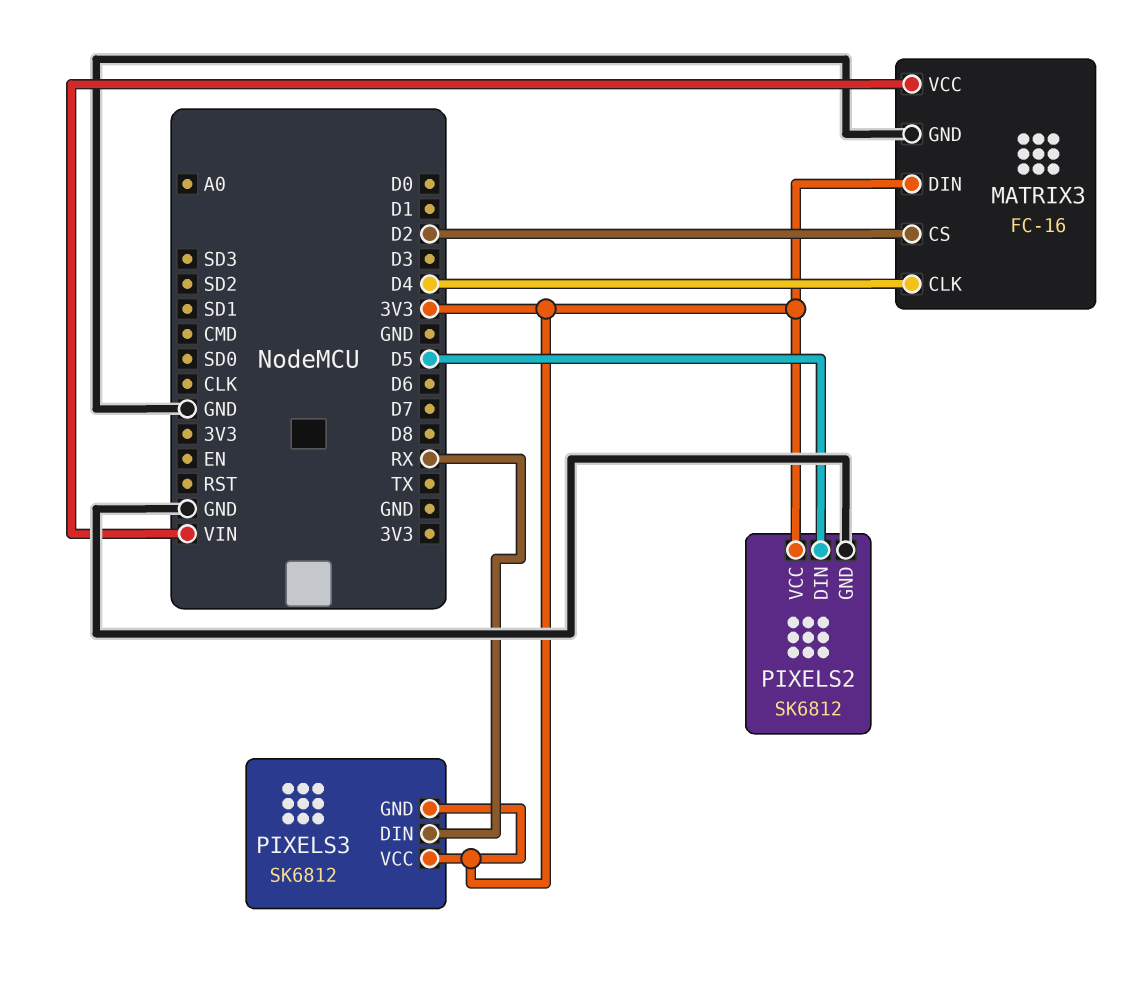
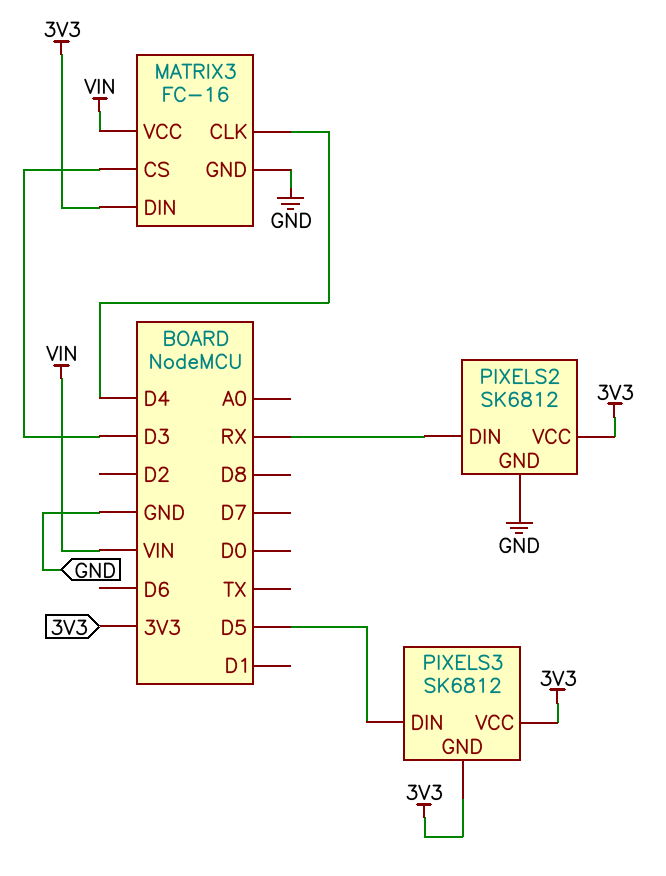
MATRIX3 pin CS: D2 -> D3
PIXELS2 pin DIN: D5 -> RX
PIXELS3 pin DIN: RX -> D5

